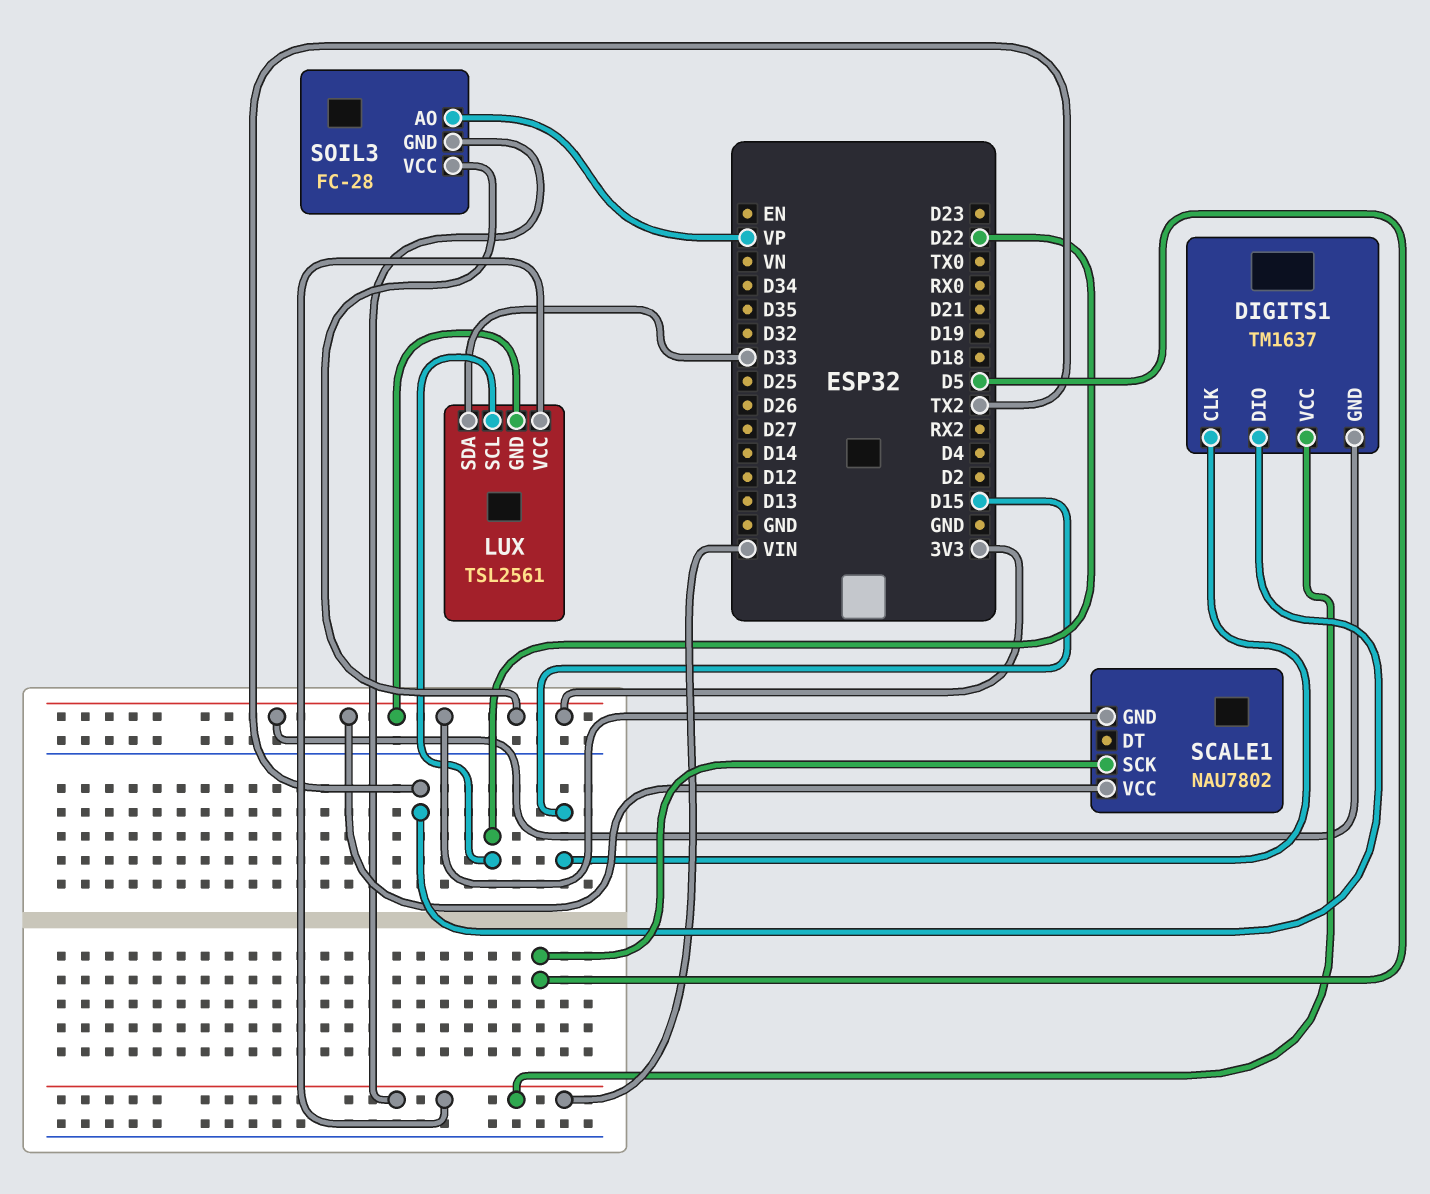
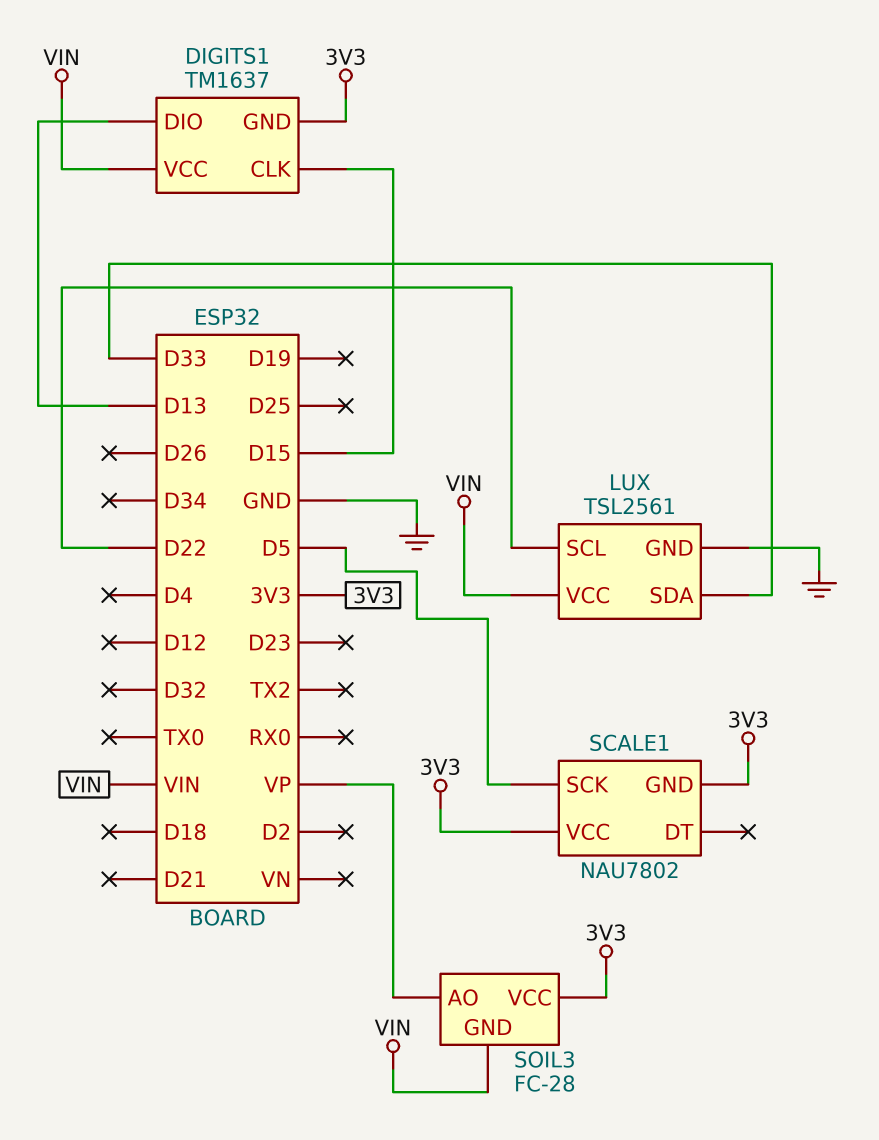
DIGITS1 pin DIO: TX2 -> D13
LUX pin GND: 3V3 -> GND

